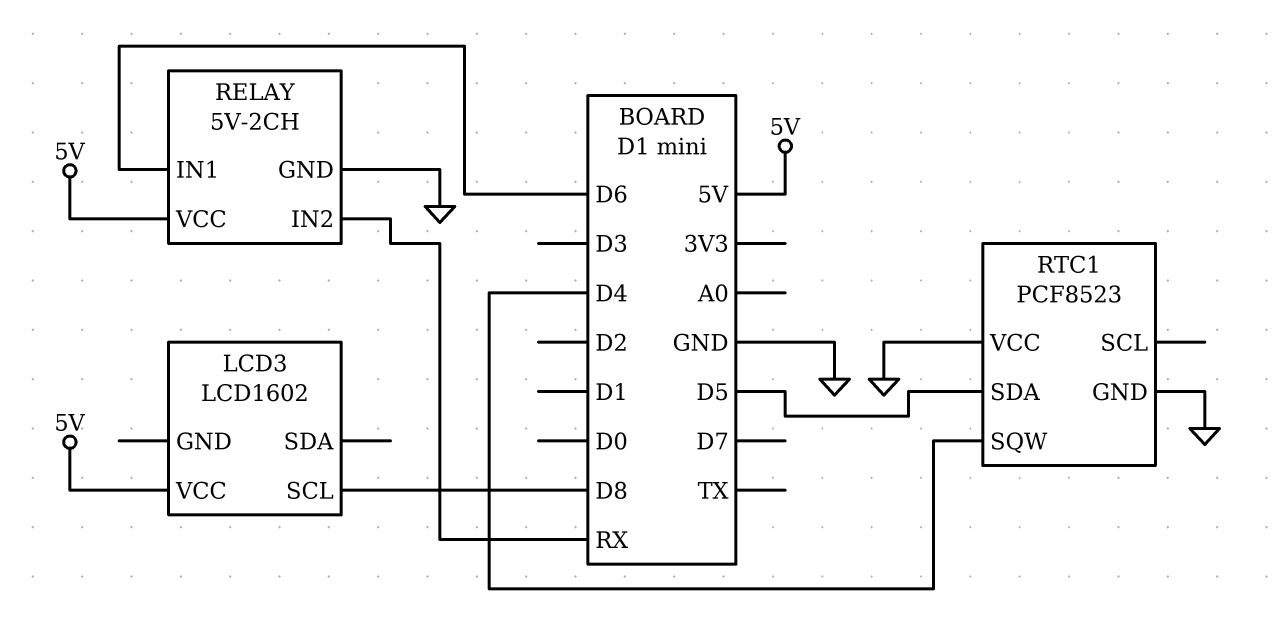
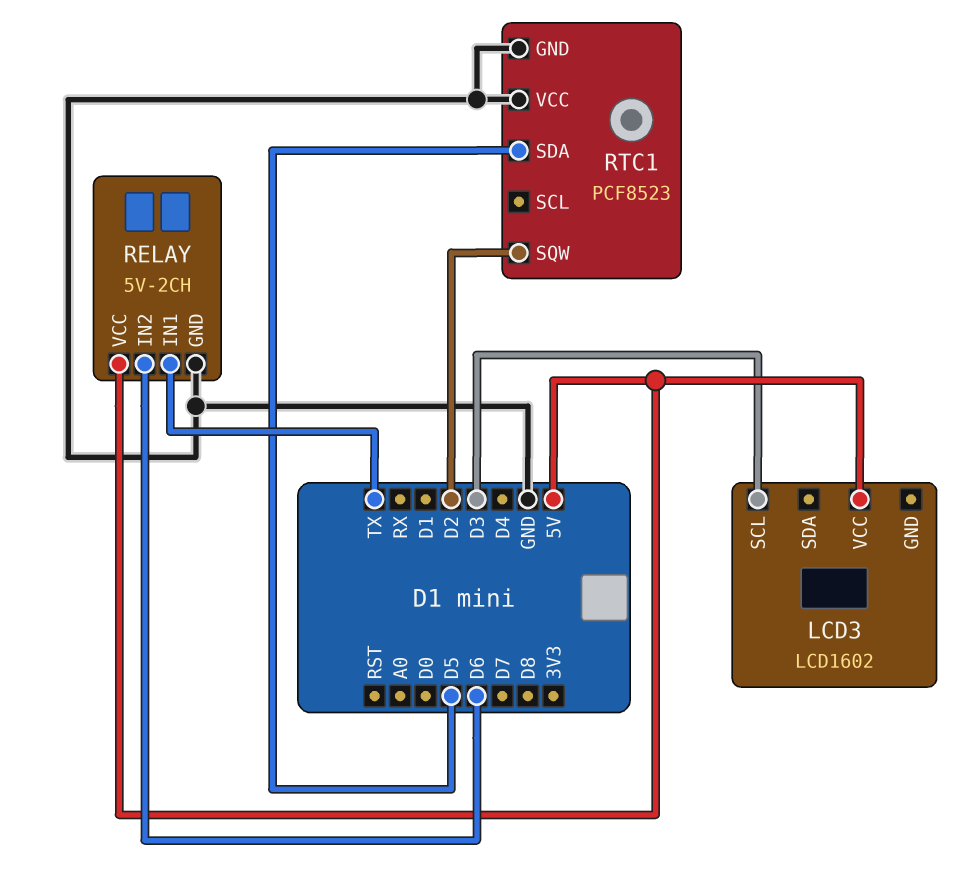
LCD3 pin SCL: D8 -> D3
RELAY pin IN1: D6 -> TX
RELAY pin IN2: RX -> D6
RTC1 pin SQW: D4 -> D2

